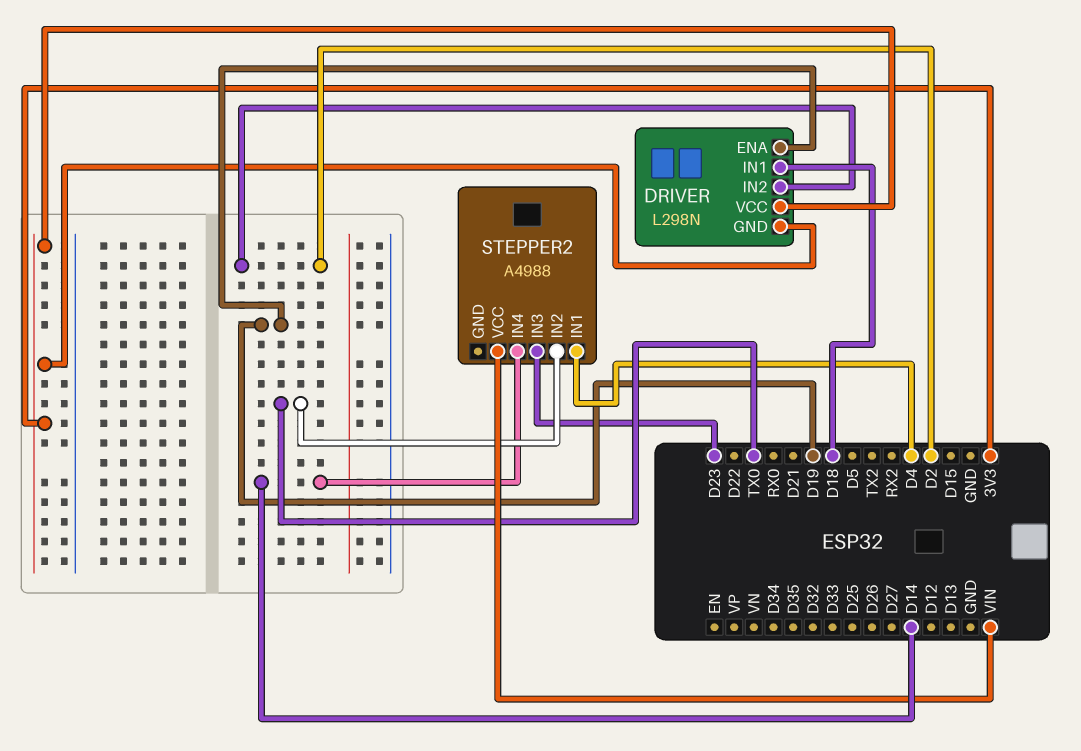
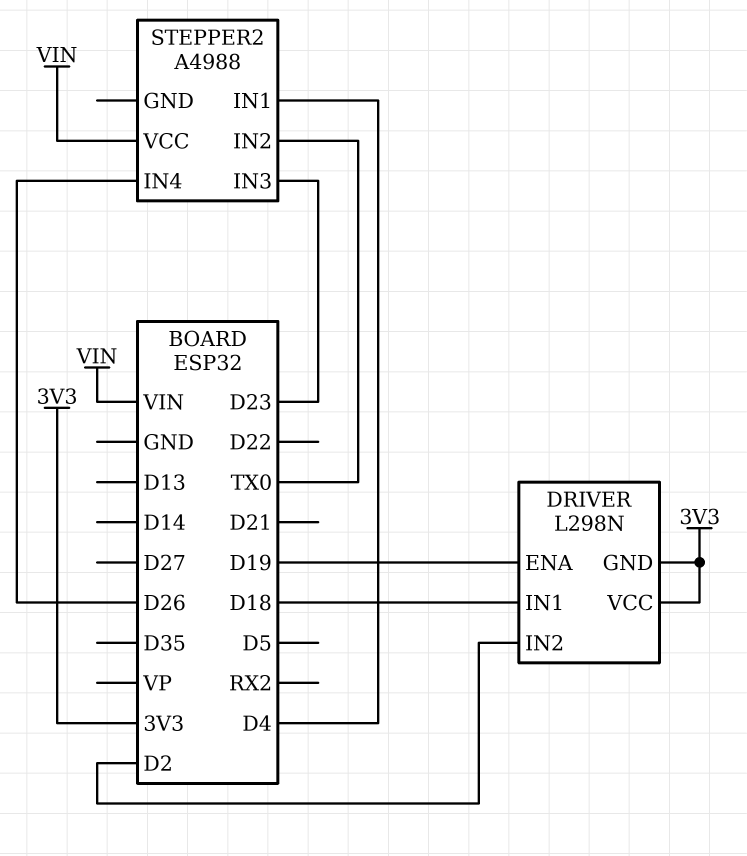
STEPPER2 pin IN4: D14 -> D26

